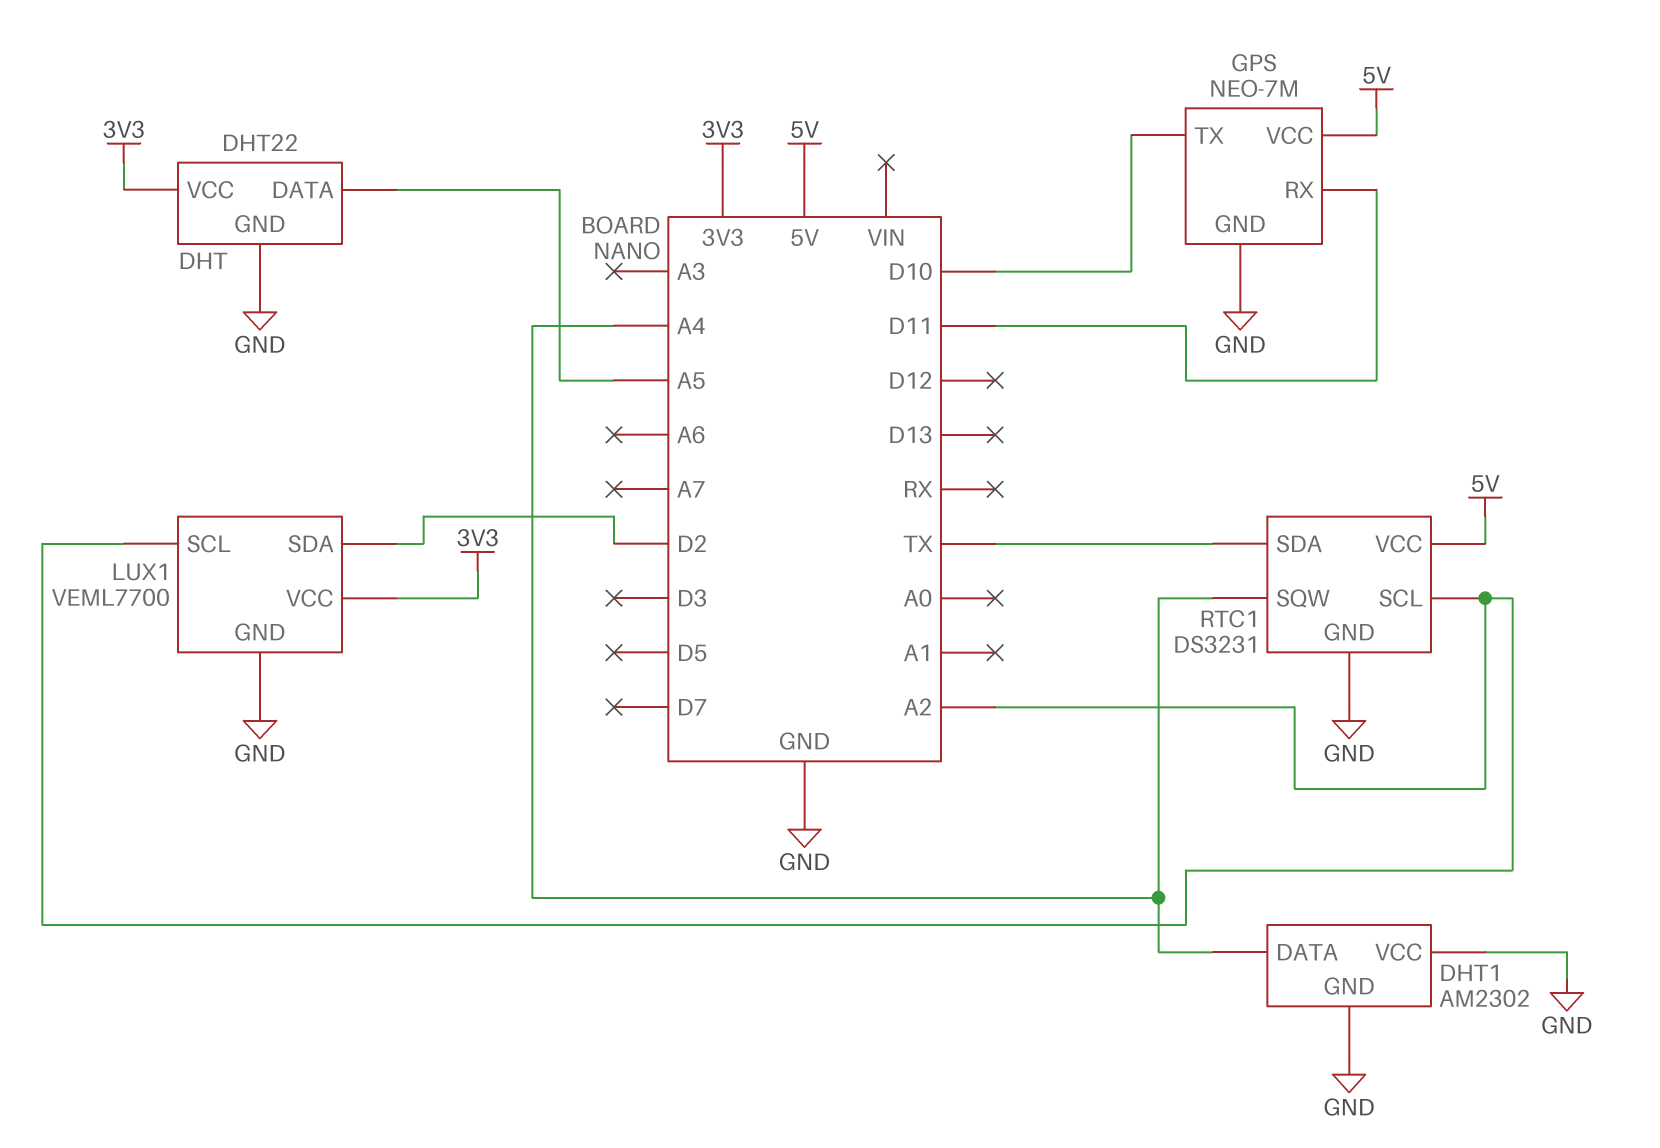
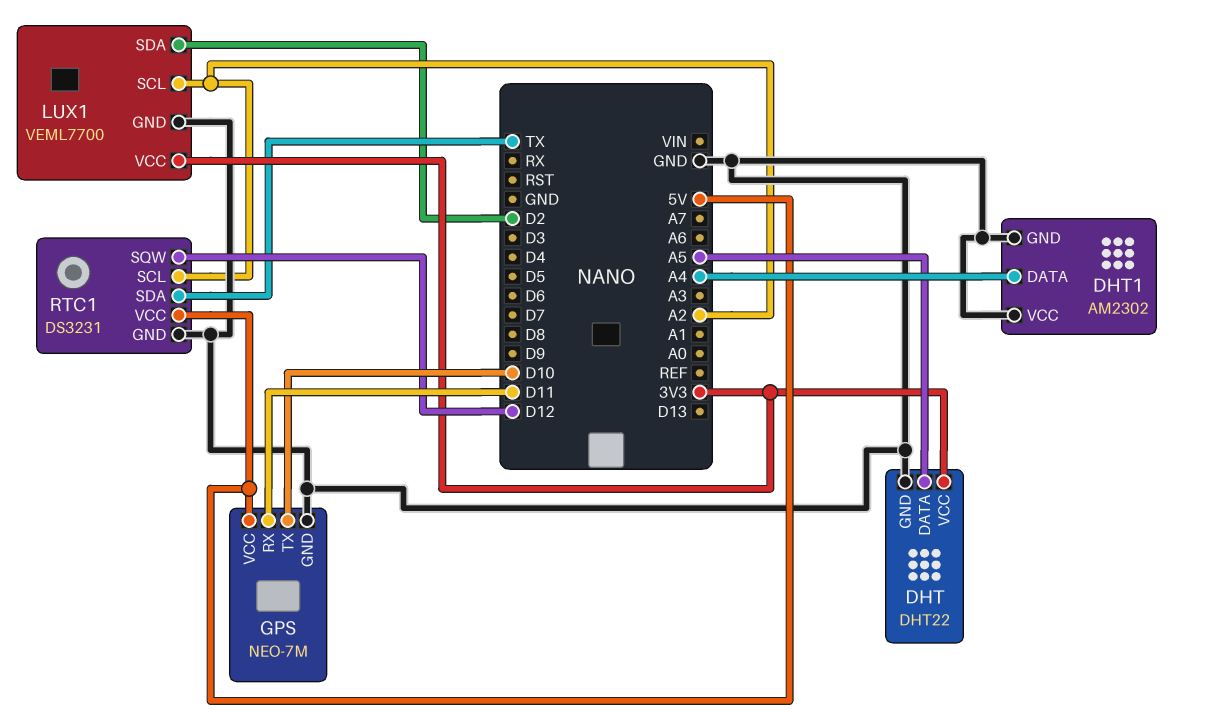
RTC1 pin SQW: A4 -> D12

